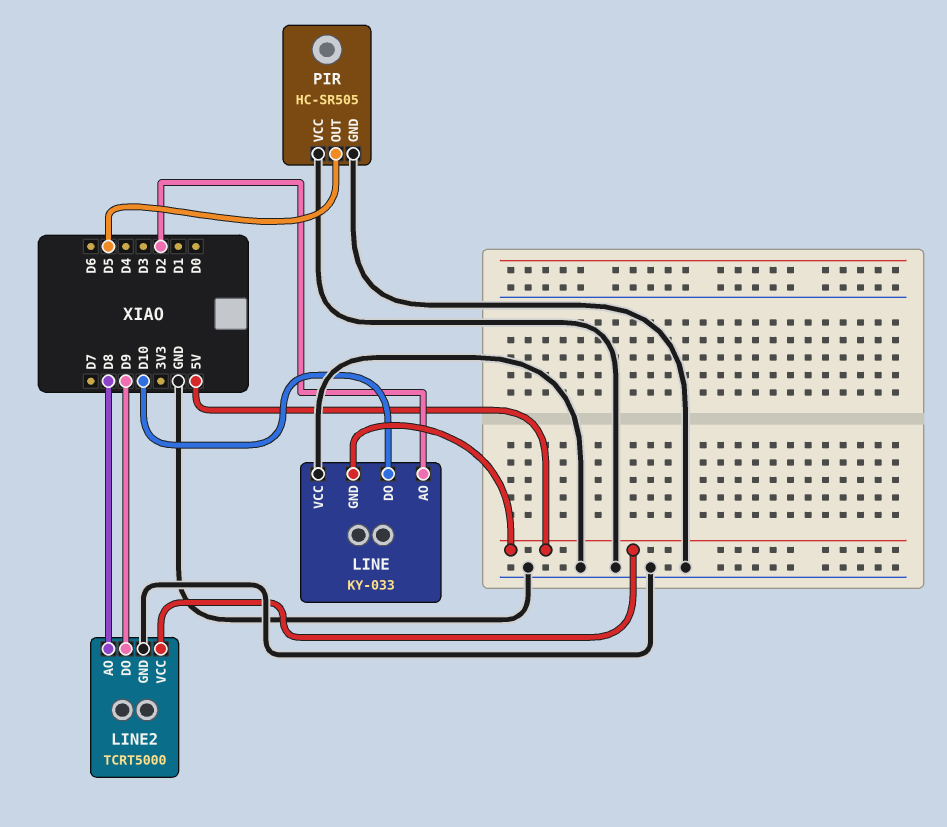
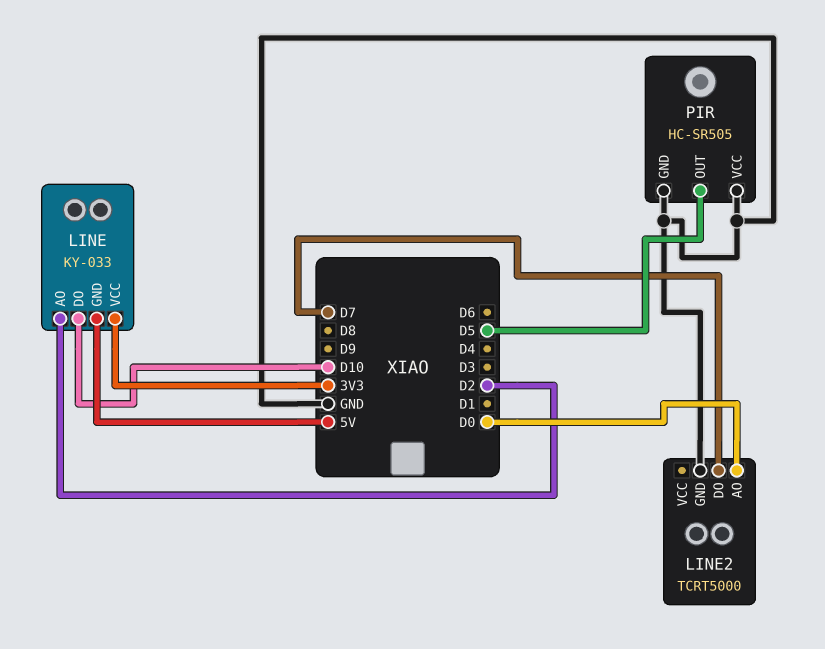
LINE pin VCC: GND -> 3V3
LINE2 pin AO: D8 -> D0
LINE2 pin DO: D9 -> D7
LINE2 pin VCC: 5V -> none

